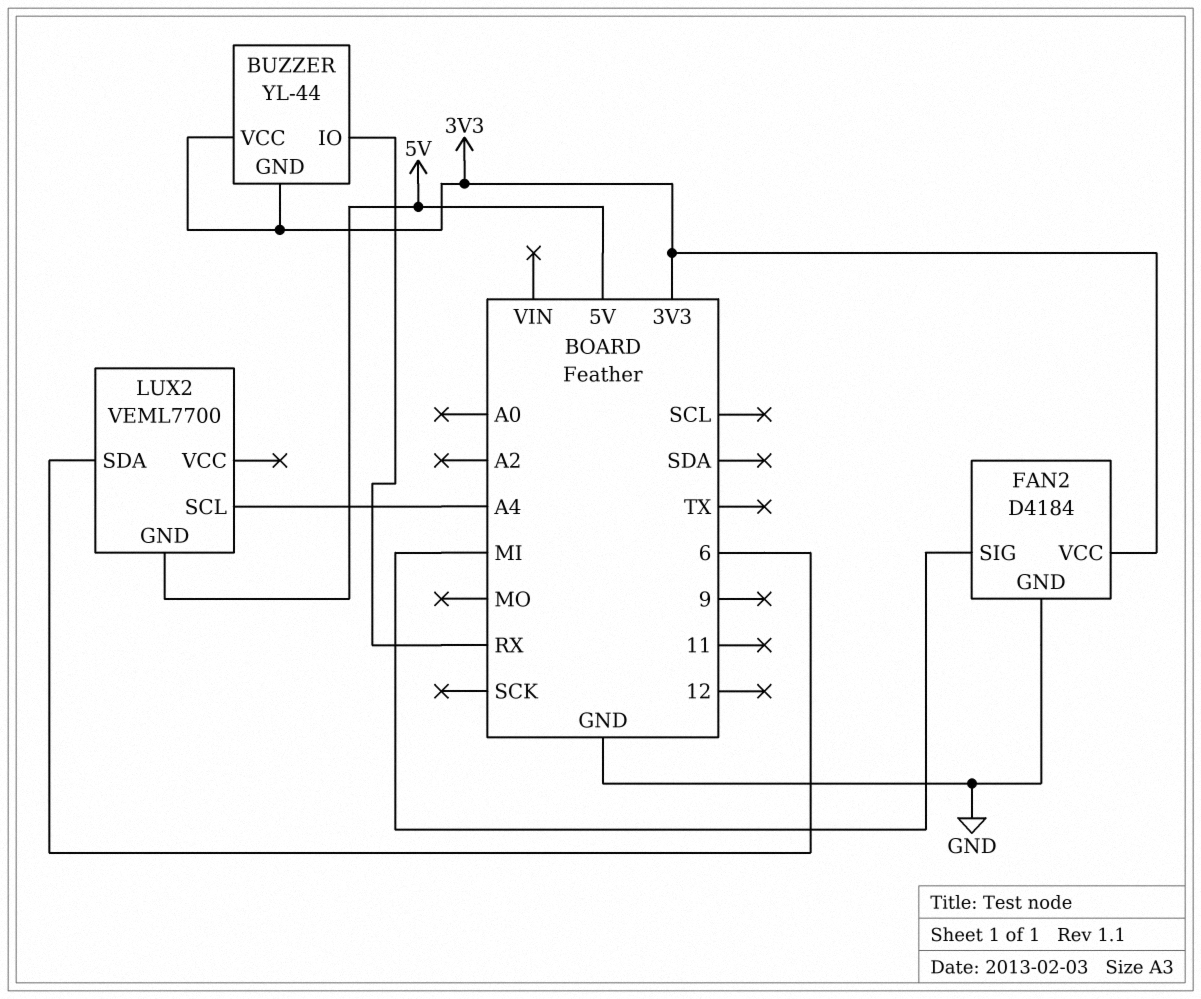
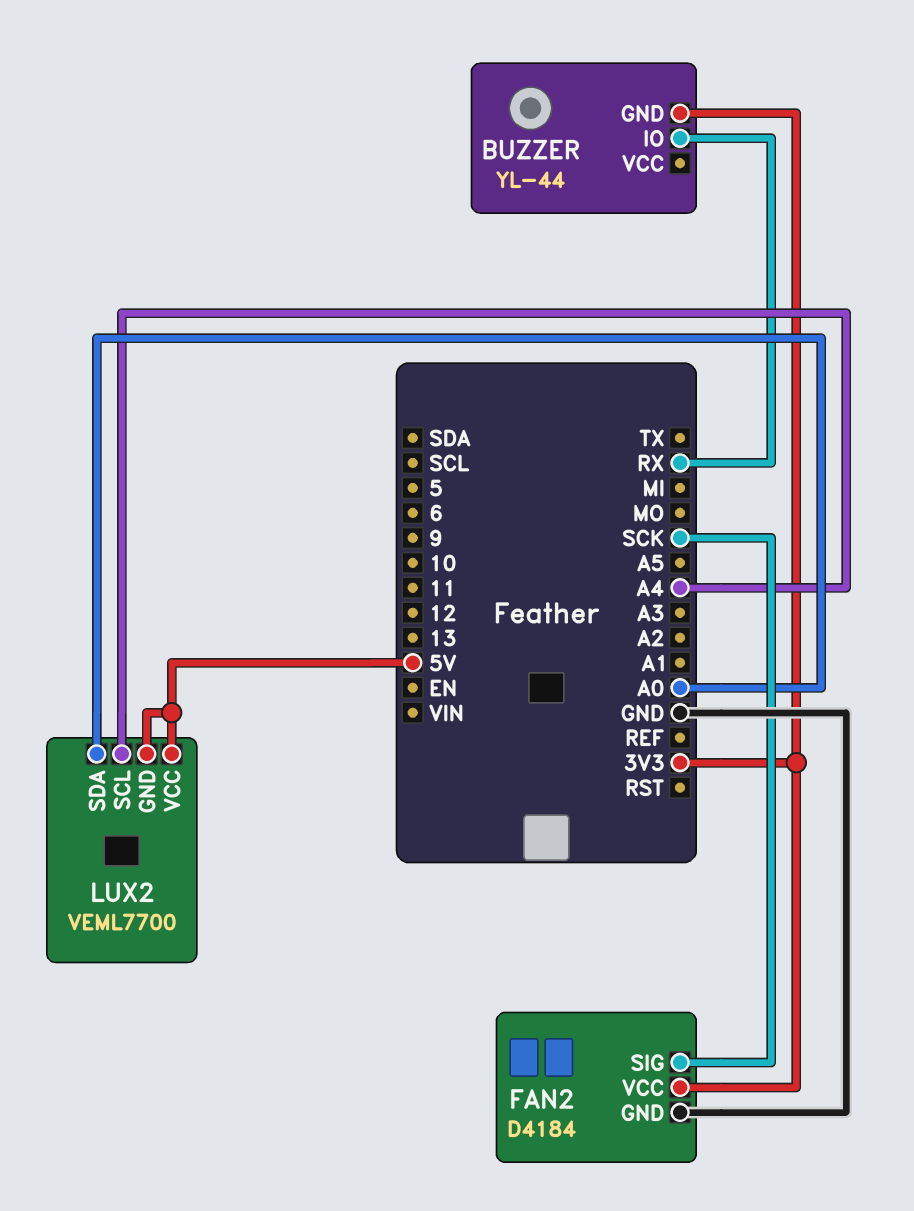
BUZZER pin VCC: 3V3 -> none
FAN2 pin SIG: MI -> SCK
LUX2 pin SDA: 6 -> A0
LUX2 pin VCC: none -> 5V

